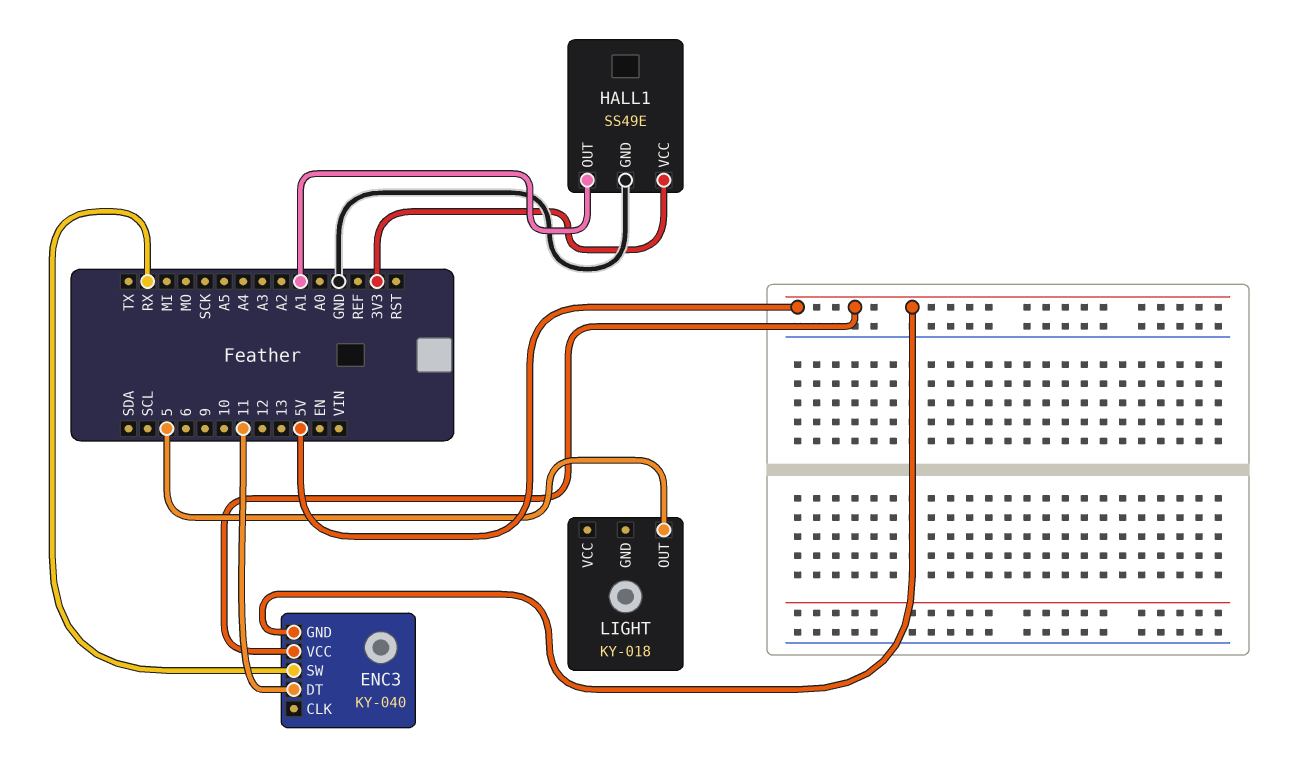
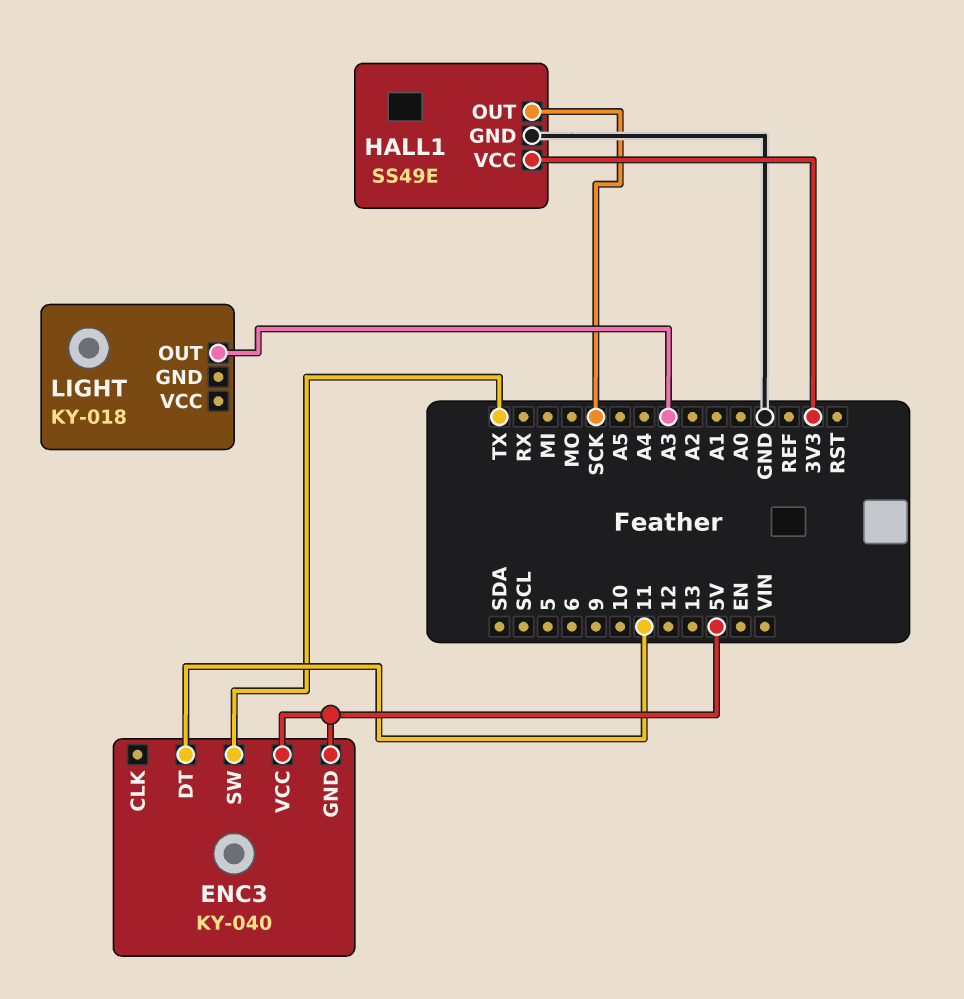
ENC3 pin SW: RX -> TX
HALL1 pin OUT: A1 -> SCK
LIGHT pin OUT: 5 -> A3

